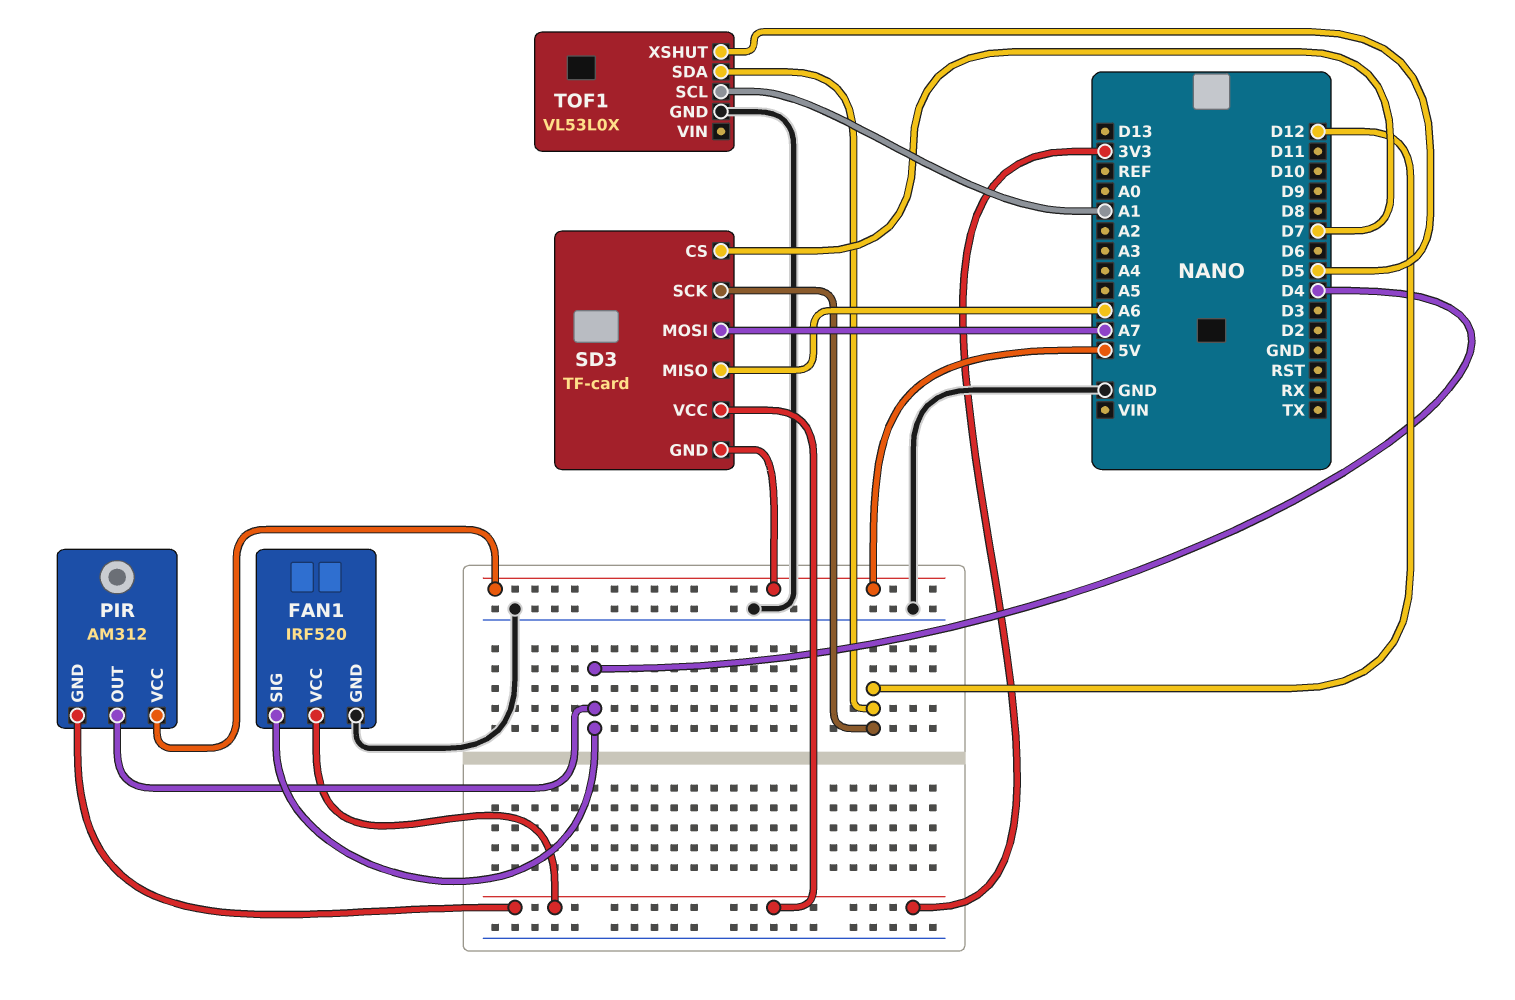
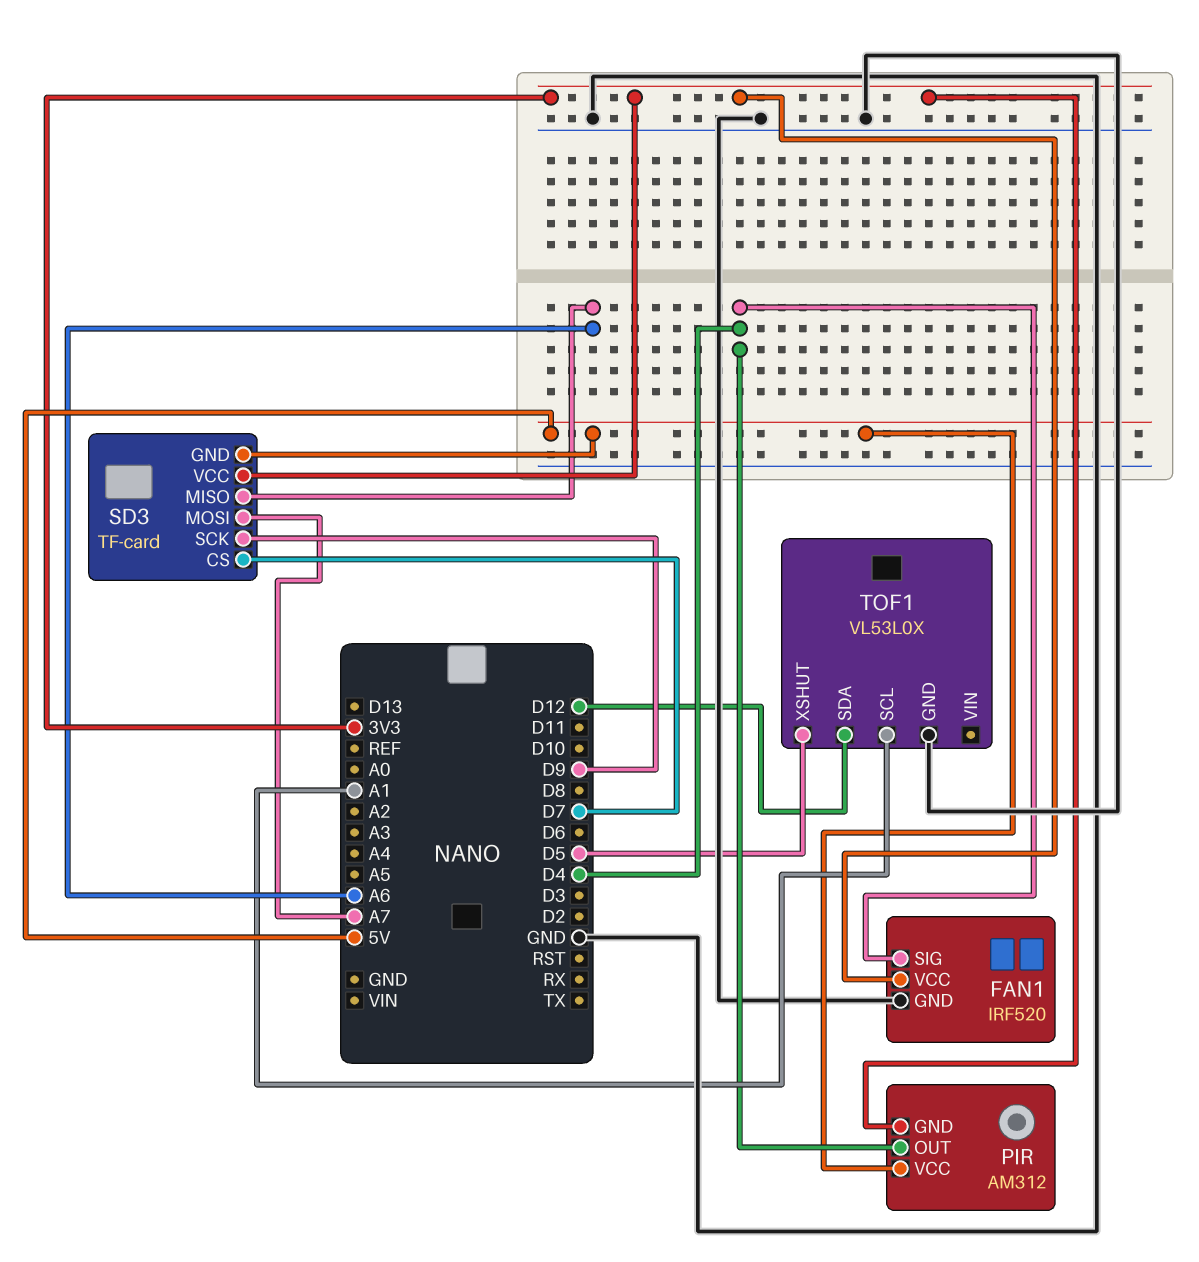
SD3 pin SCK: D12 -> D9

